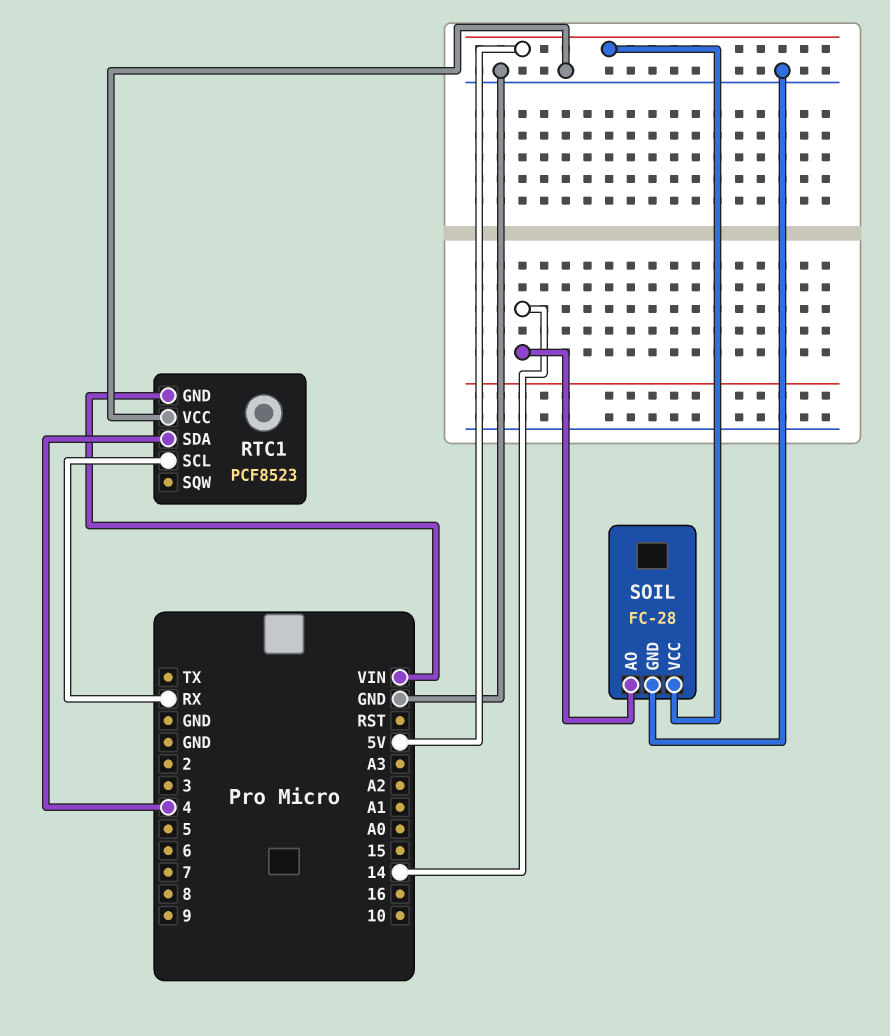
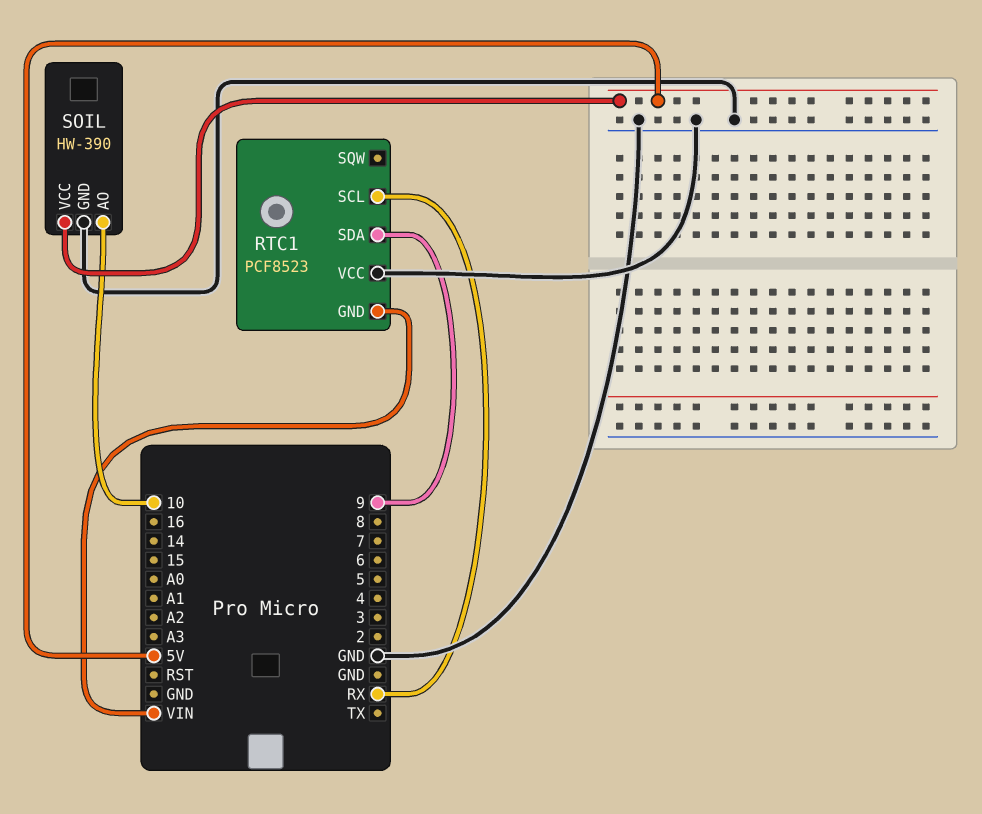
RTC1 pin SDA: 4 -> 9
SOIL: FC-28 -> HW-390
SOIL pin AO: 14 -> 10

